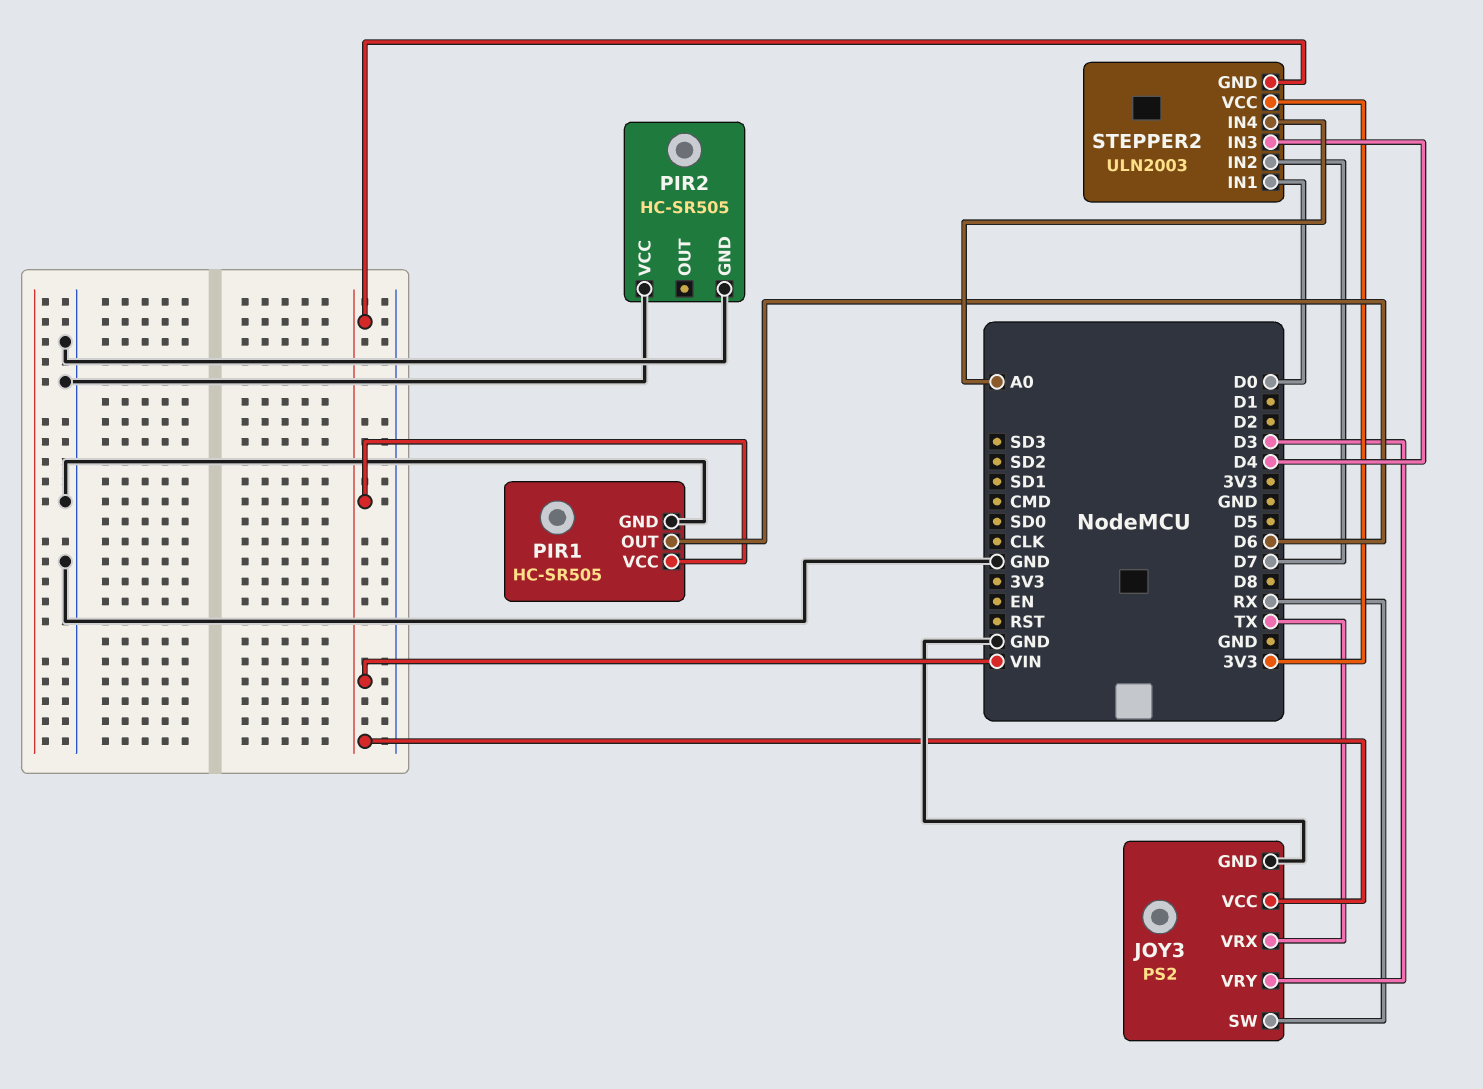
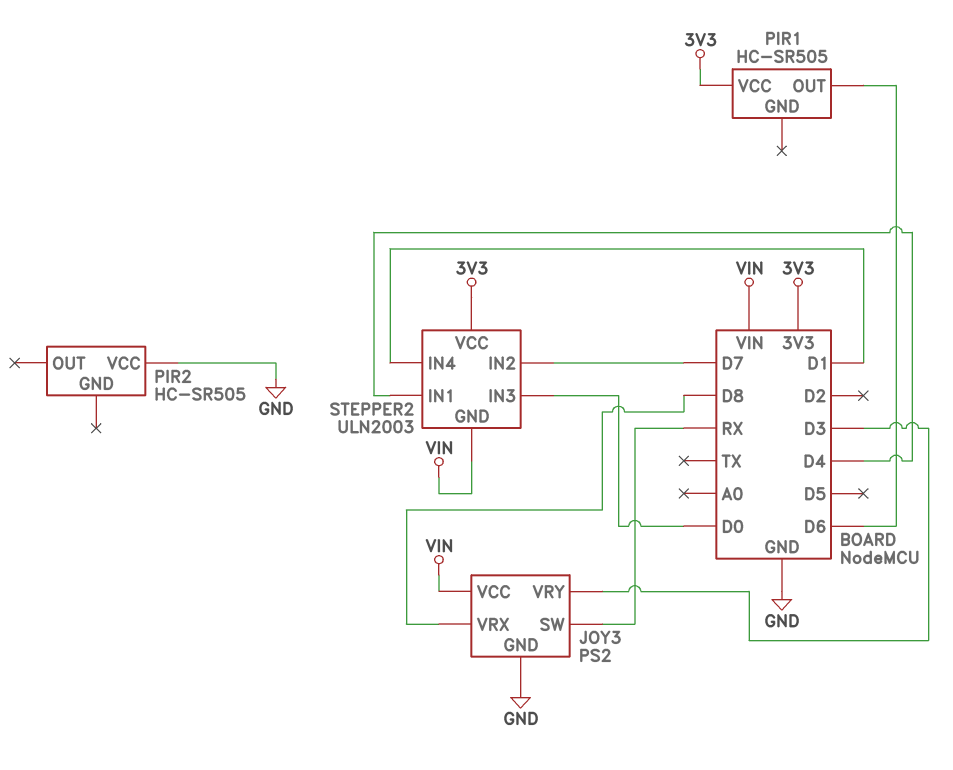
JOY3 pin VRX: TX -> D8
PIR1 pin GND: GND -> none
PIR1 pin VCC: VIN -> 3V3
PIR2 pin GND: GND -> none
STEPPER2 pin IN1: D0 -> D4
STEPPER2 pin IN3: D4 -> D0
STEPPER2 pin IN4: A0 -> D1

